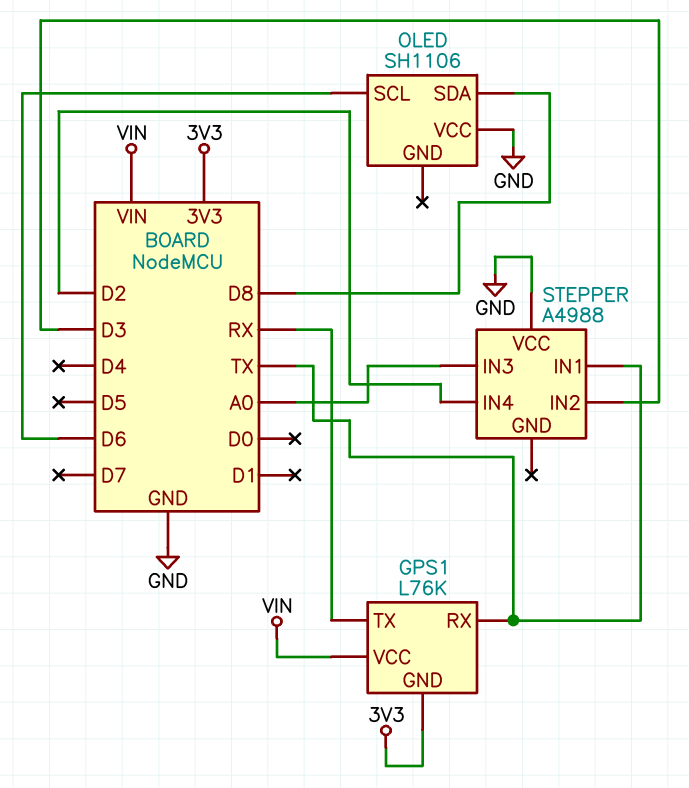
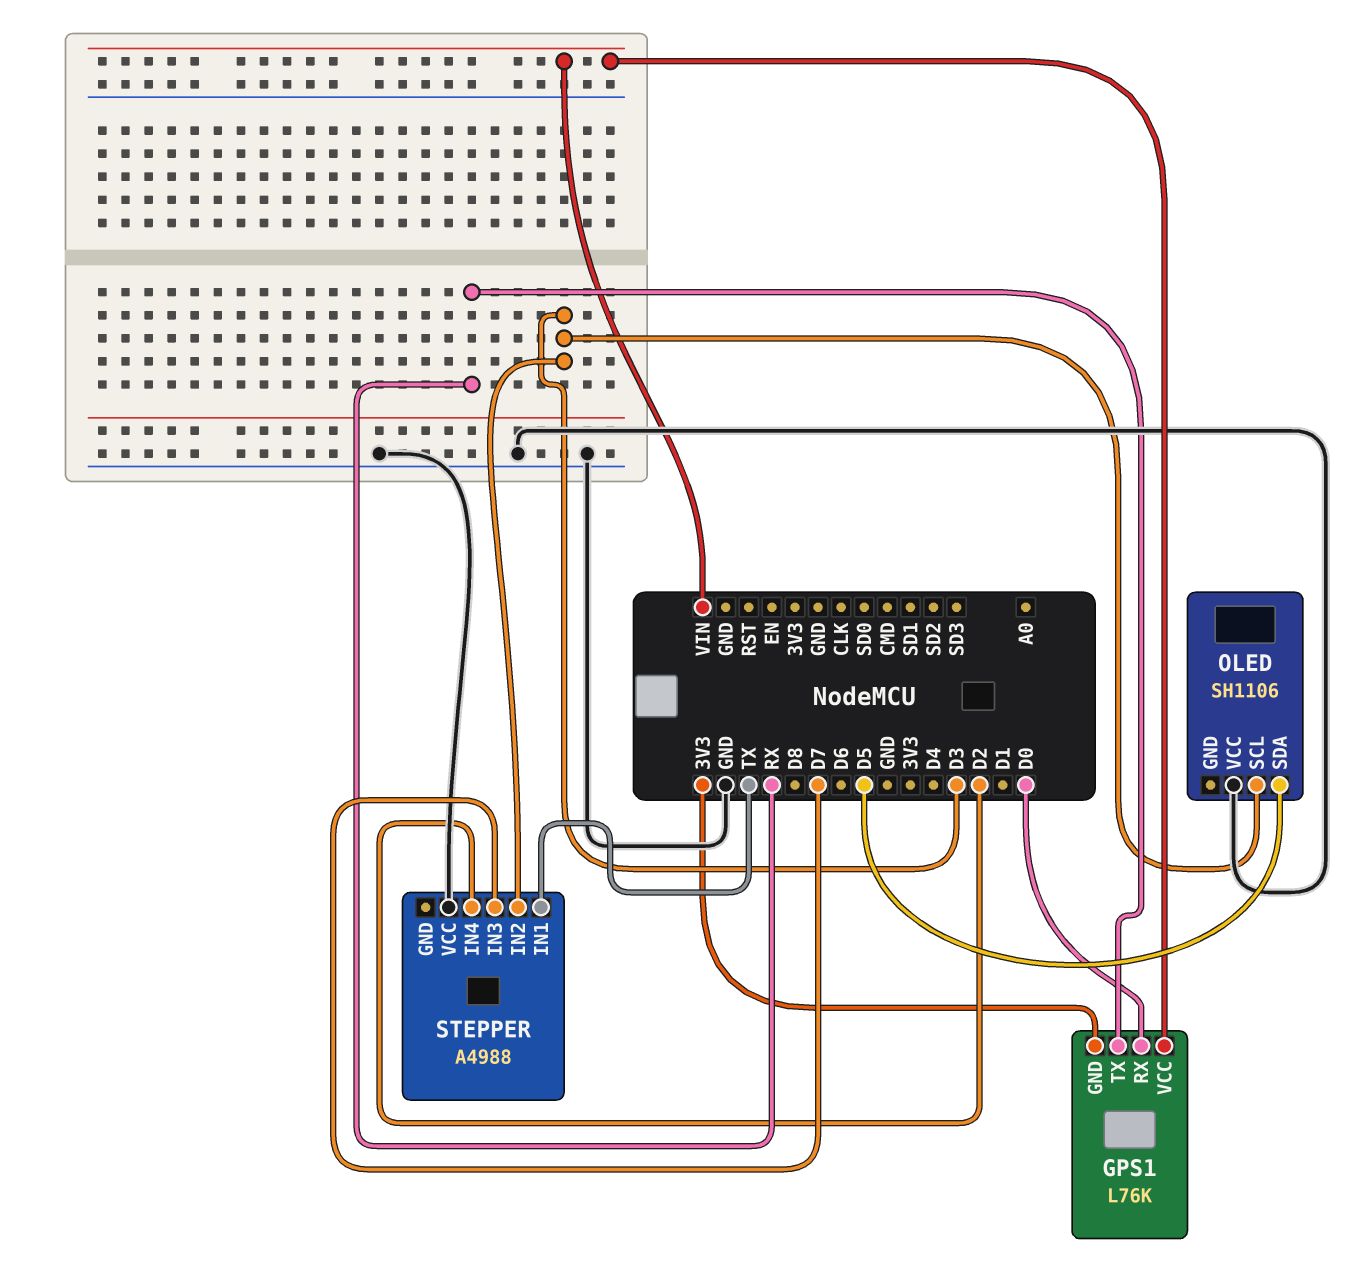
GPS1 pin RX: TX -> D0
OLED pin SCL: D6 -> D3
OLED pin SDA: D8 -> D5
STEPPER pin IN3: A0 -> D7

